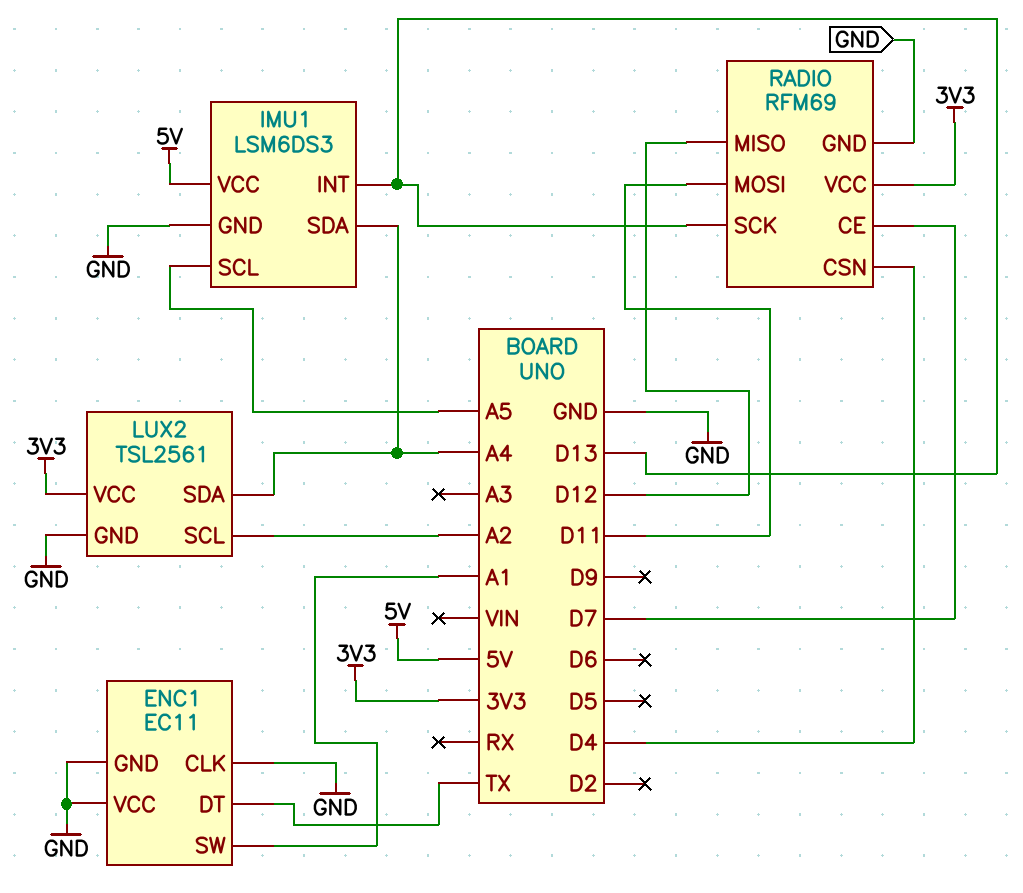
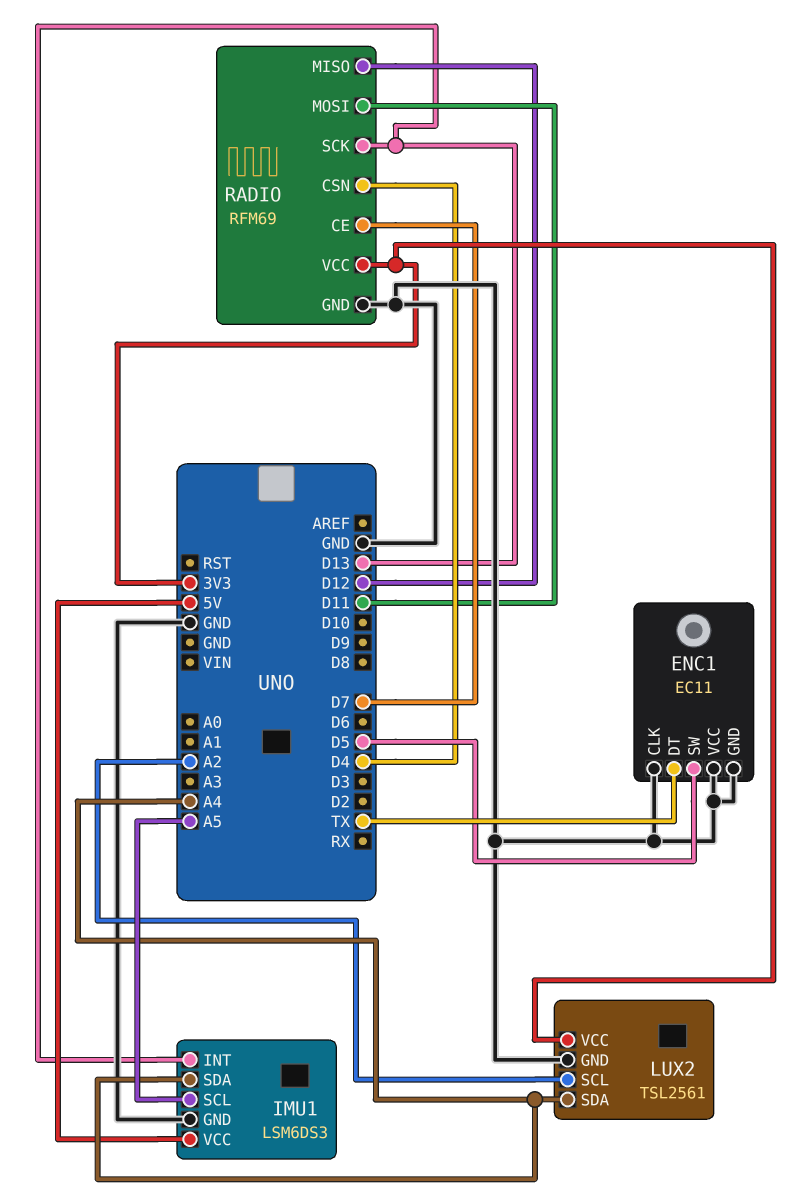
ENC1 pin SW: A1 -> D5

